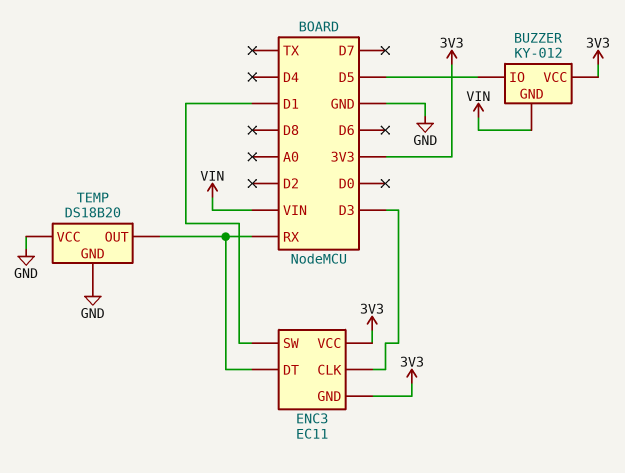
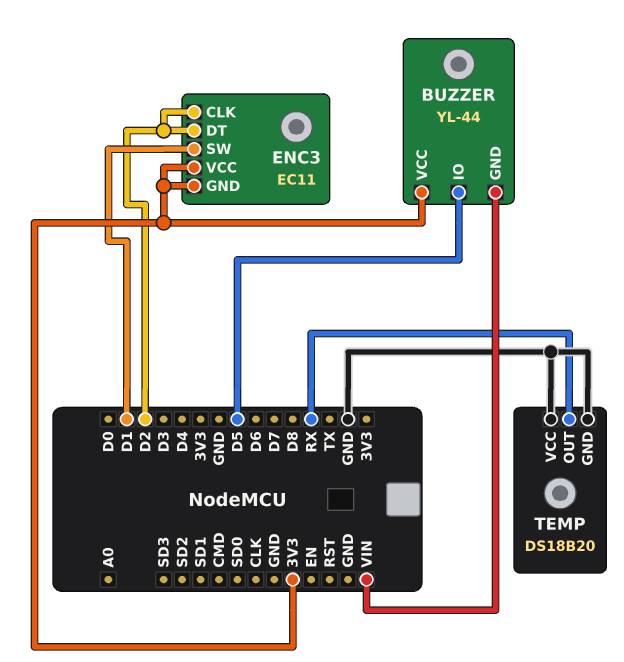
BUZZER: KY-012 -> YL-44
ENC3 pin CLK: D3 -> D2
ENC3 pin DT: RX -> D2

